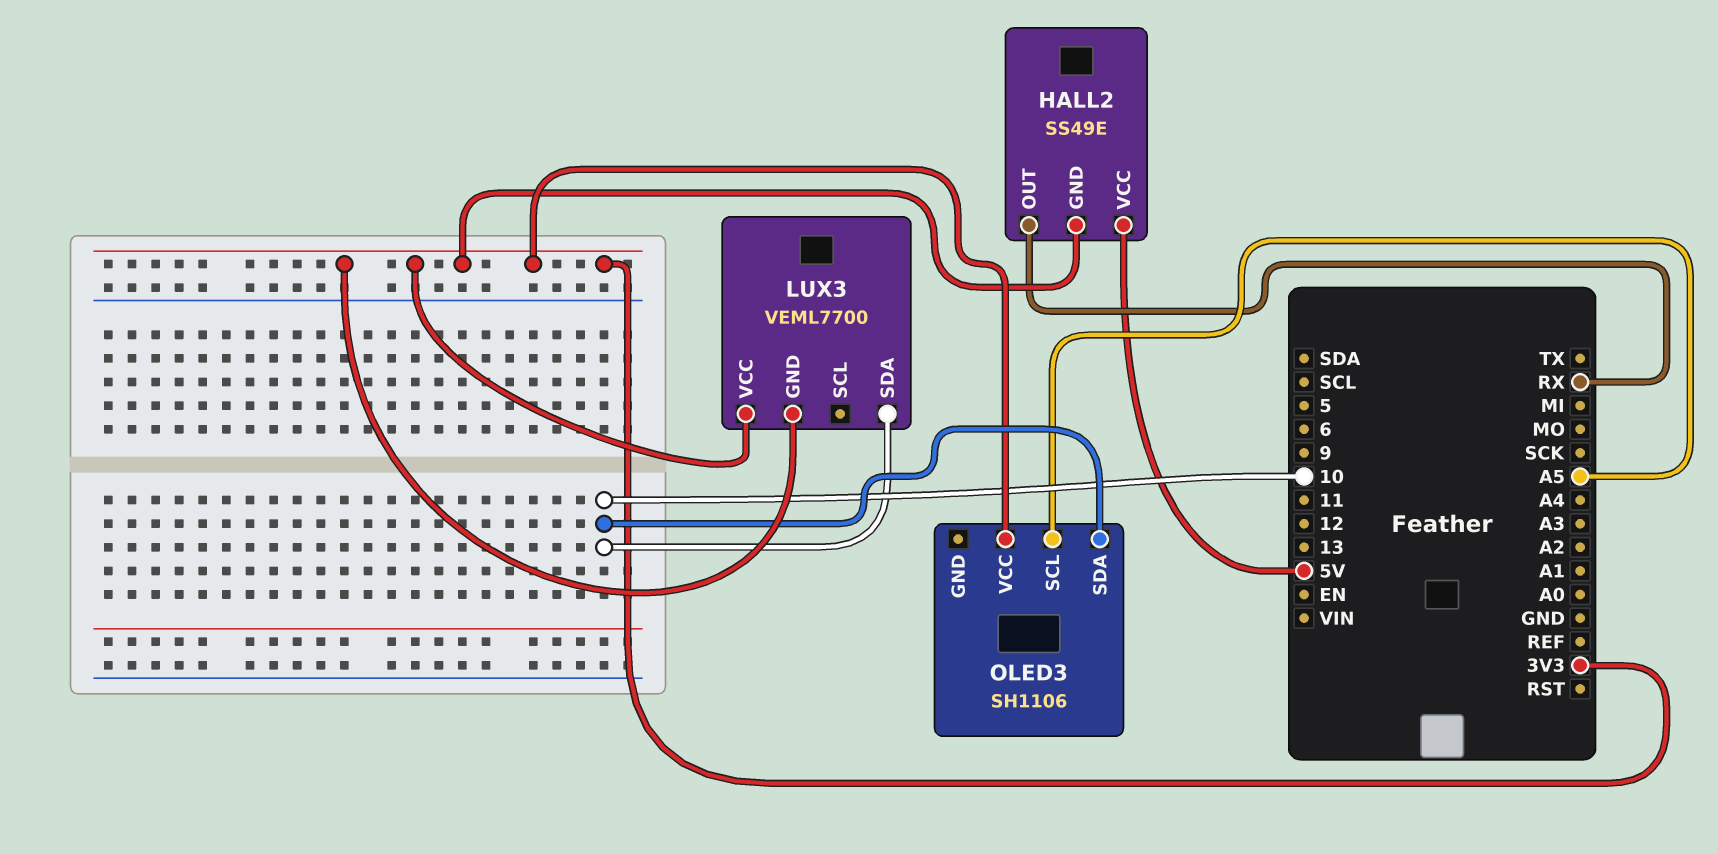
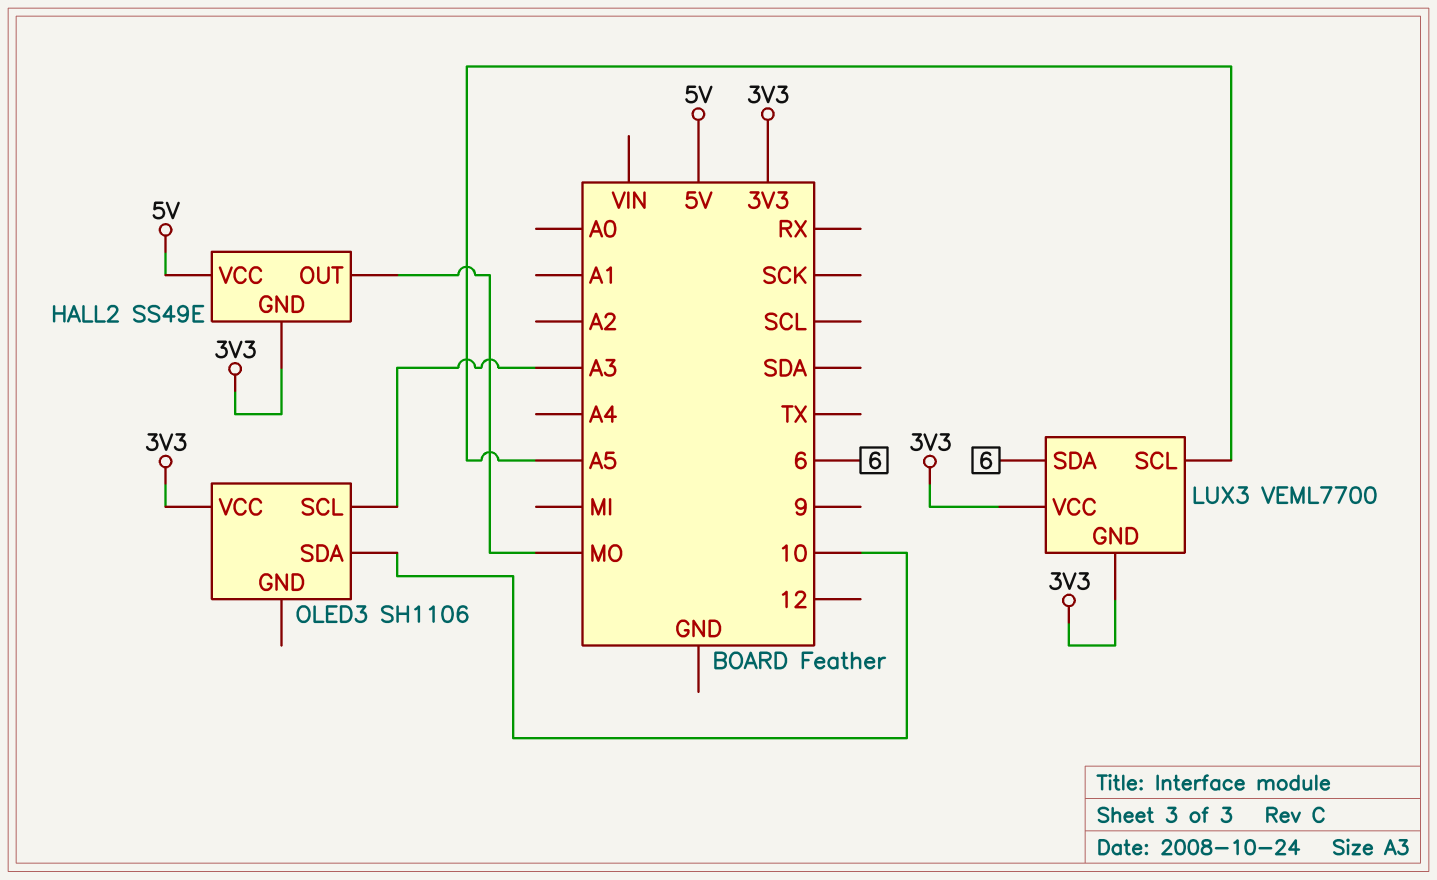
HALL2 pin OUT: RX -> MO
LUX3 pin SCL: none -> A5
LUX3 pin SDA: 10 -> 6
OLED3 pin SCL: A5 -> A3

